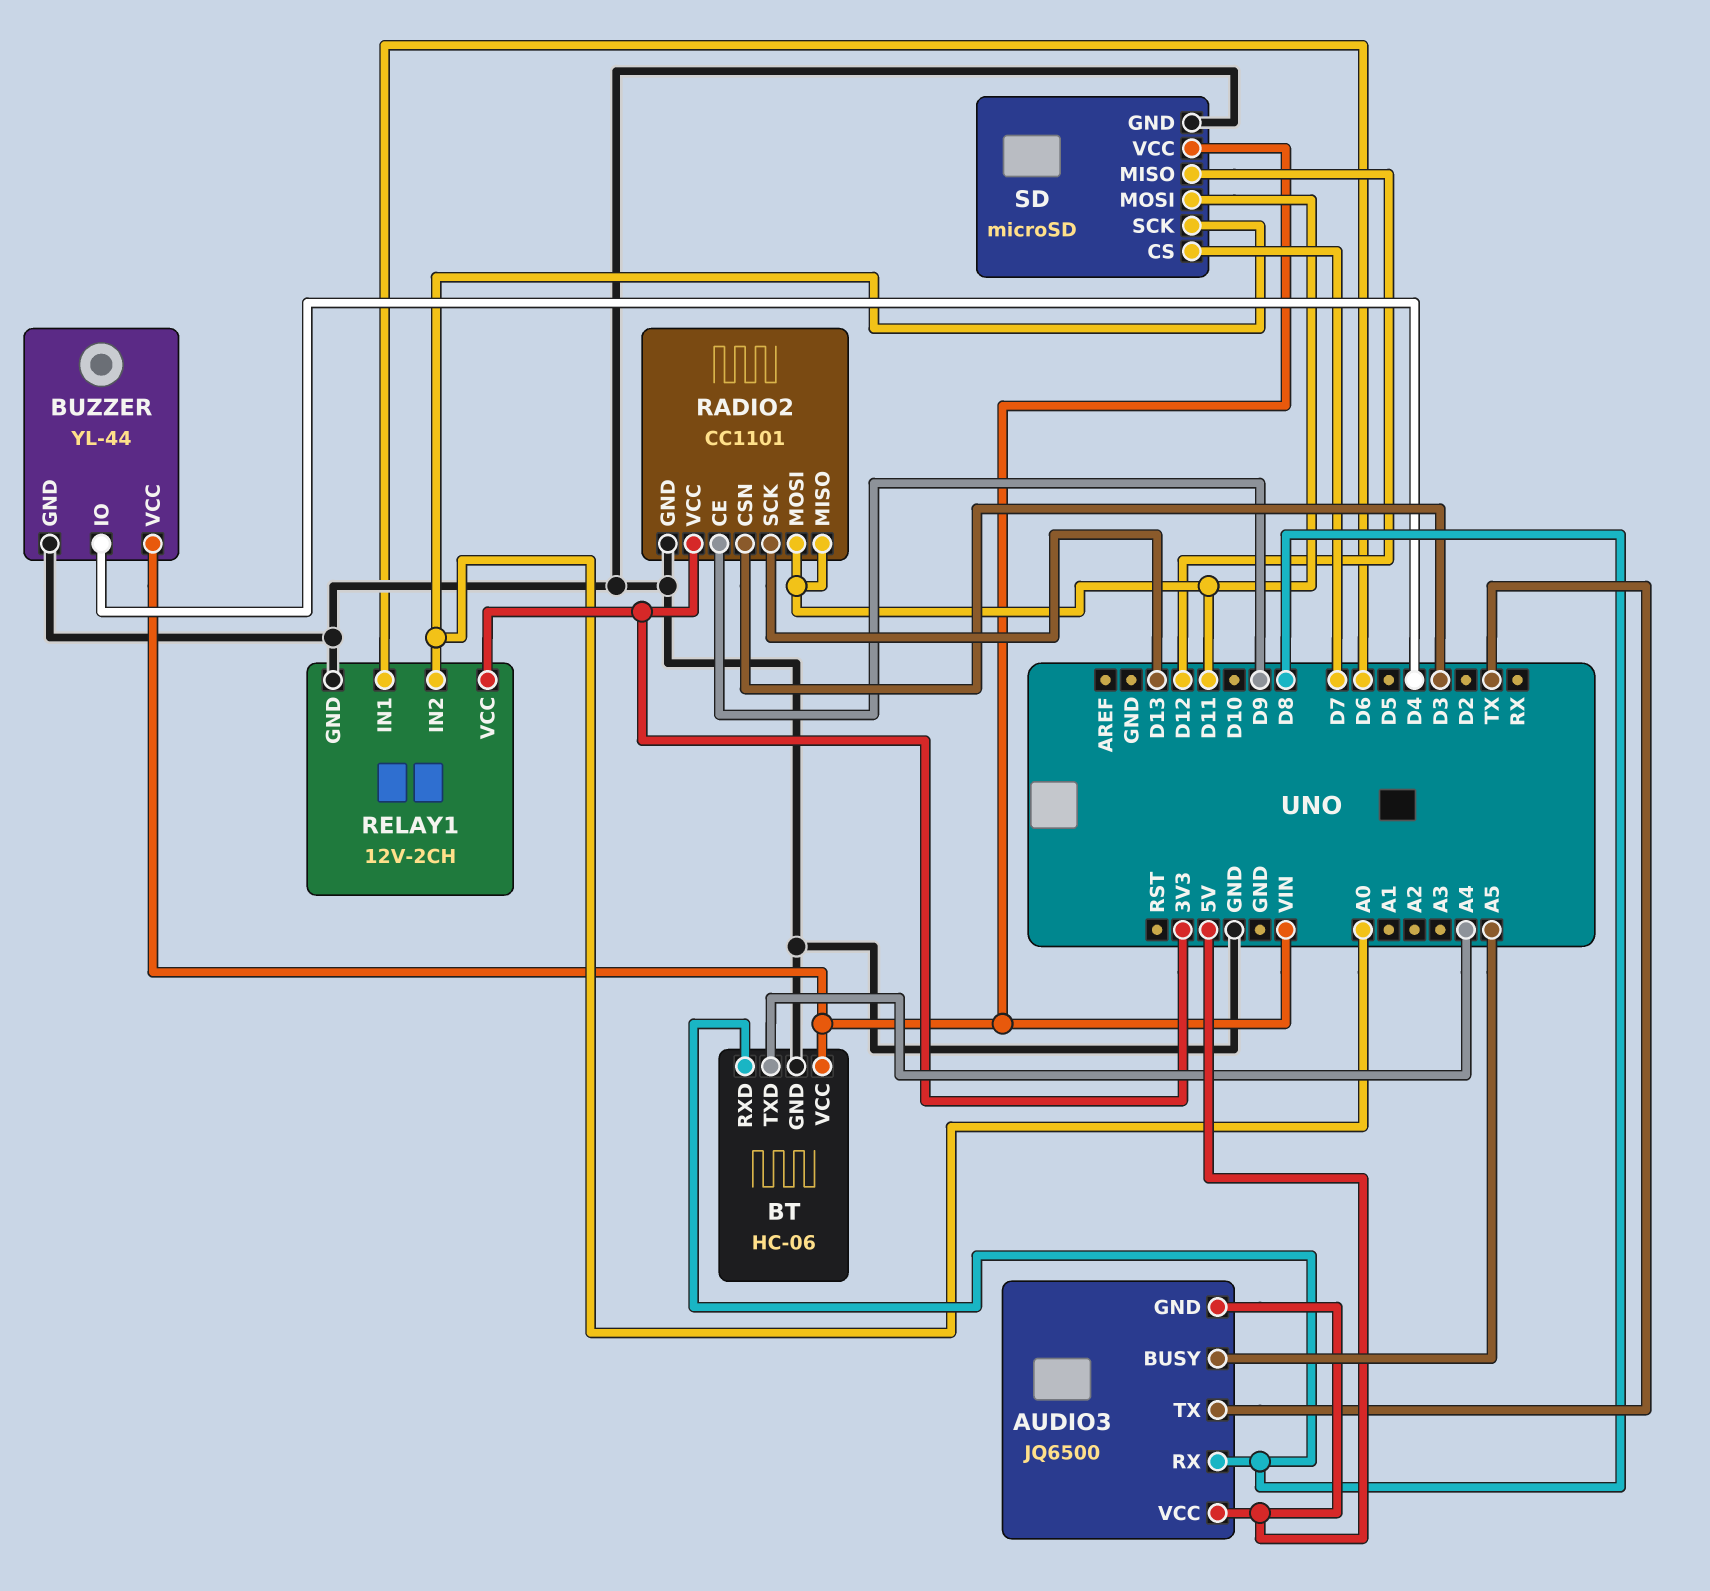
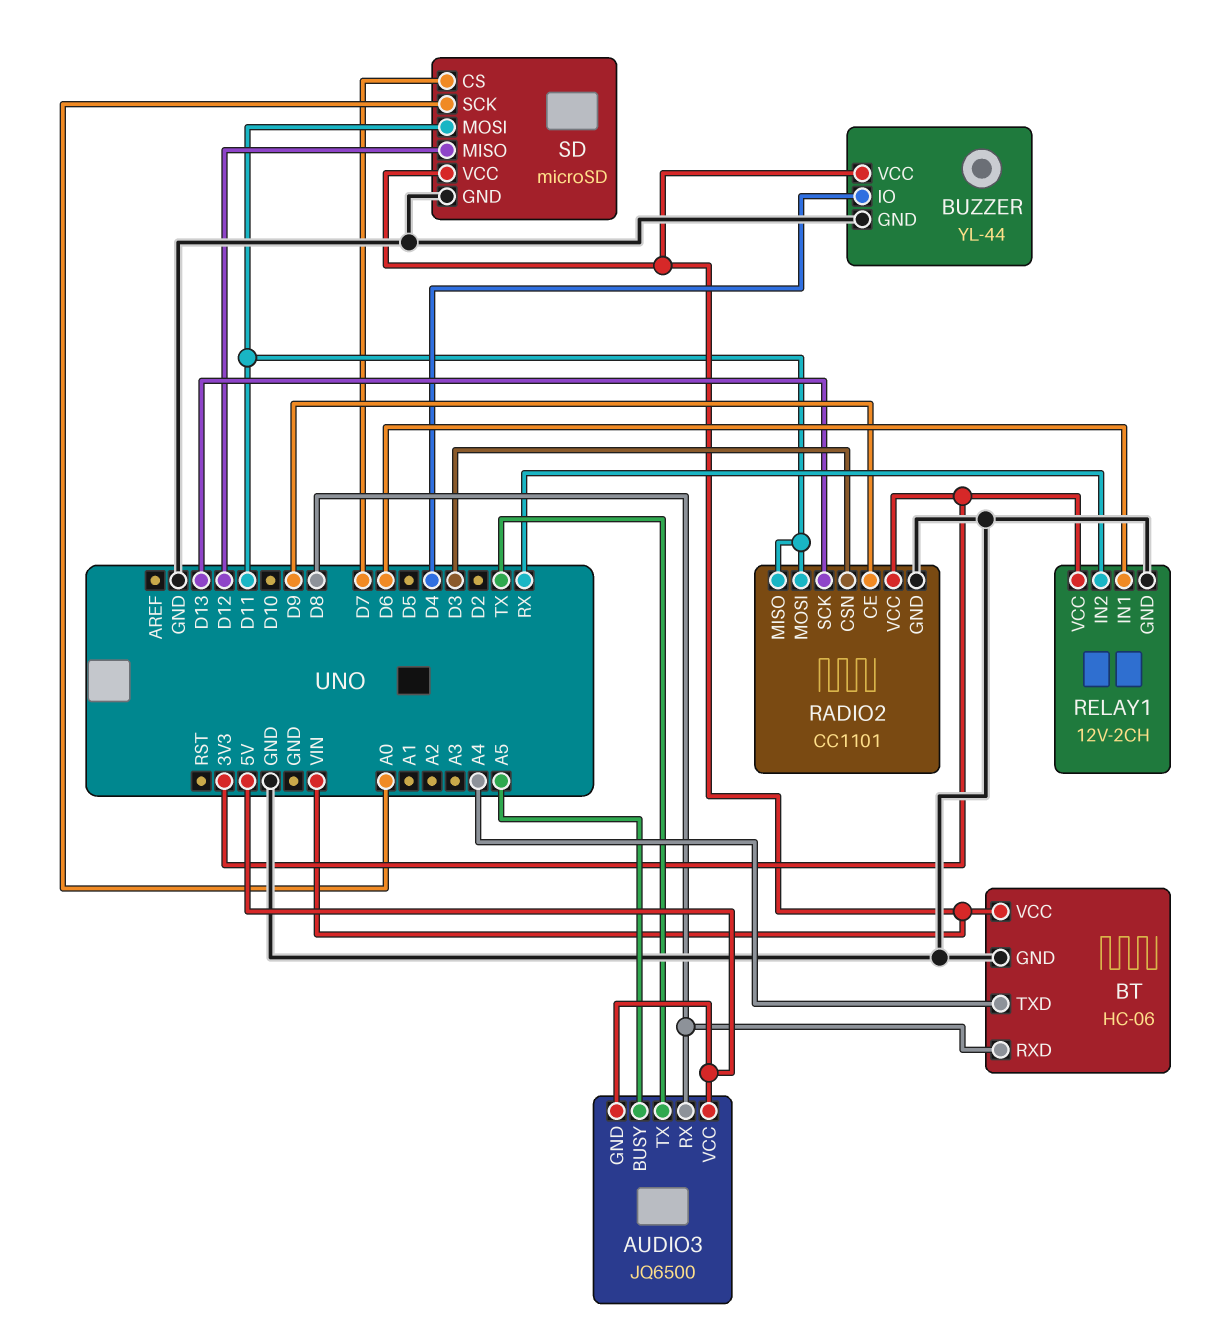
RELAY1 pin IN2: A0 -> RX

